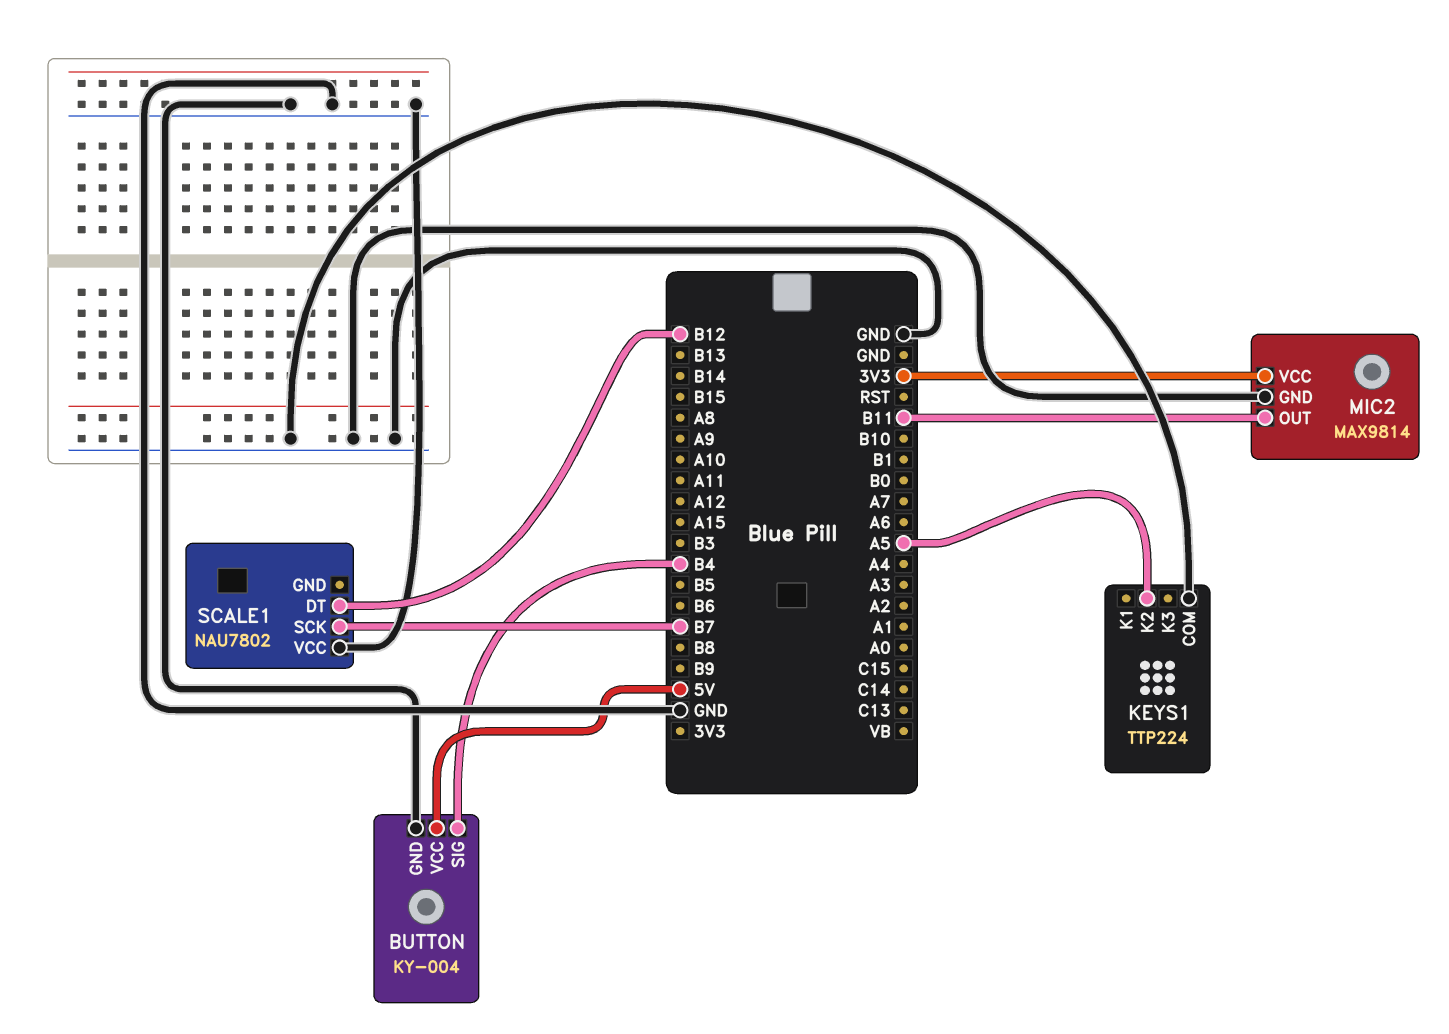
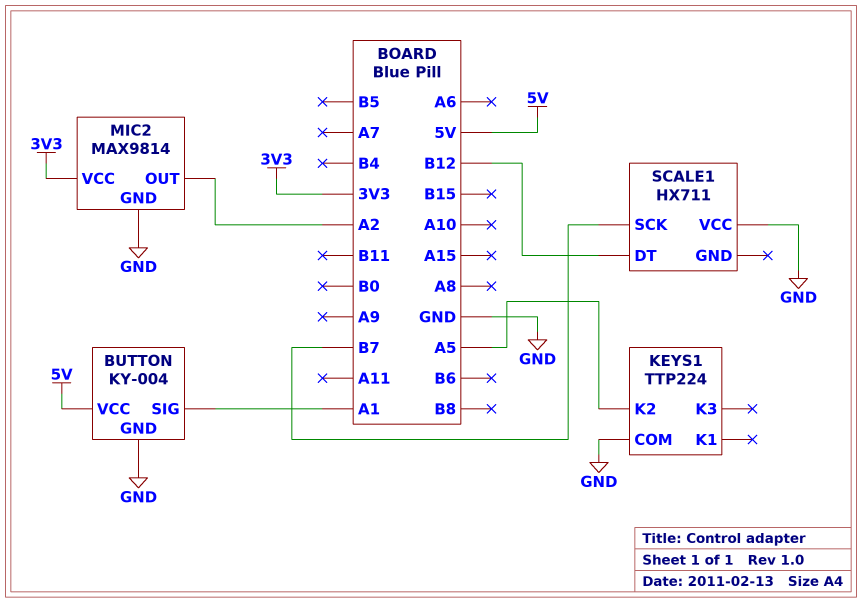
BUTTON pin SIG: B4 -> A1
MIC2 pin OUT: B11 -> A2
SCALE1: NAU7802 -> HX711

